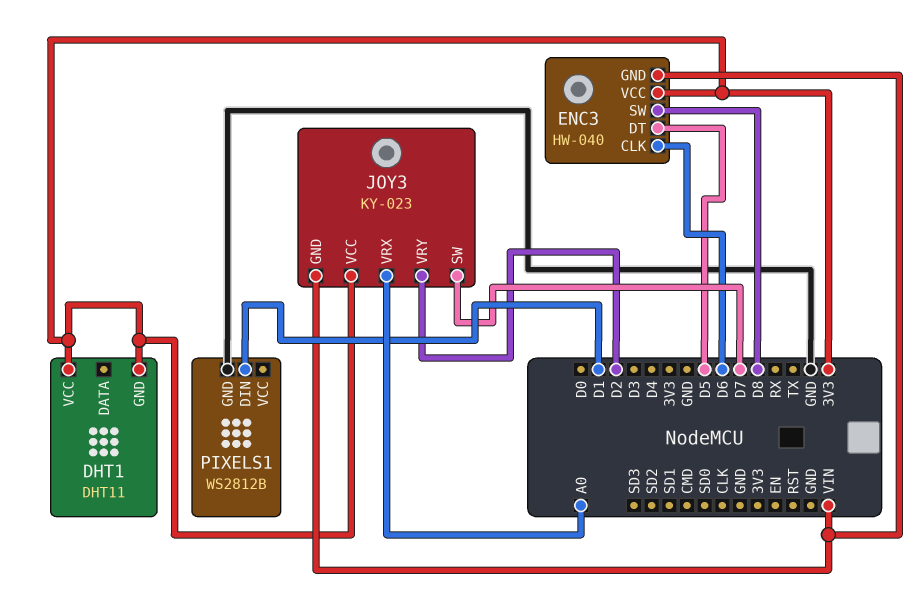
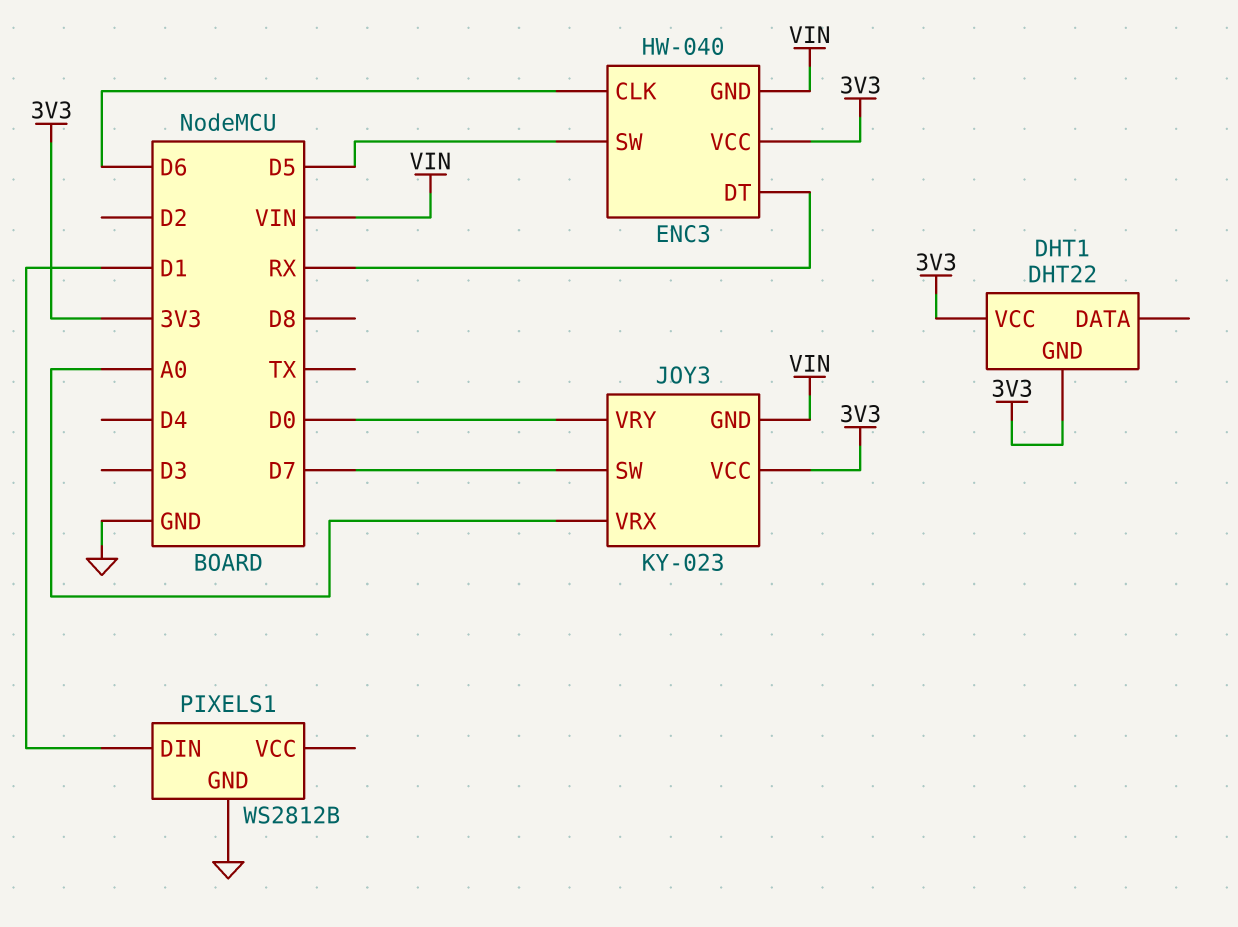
DHT1: DHT11 -> DHT22
ENC3 pin DT: D5 -> RX
ENC3 pin SW: D8 -> D5
JOY3 pin VRY: D2 -> D0

